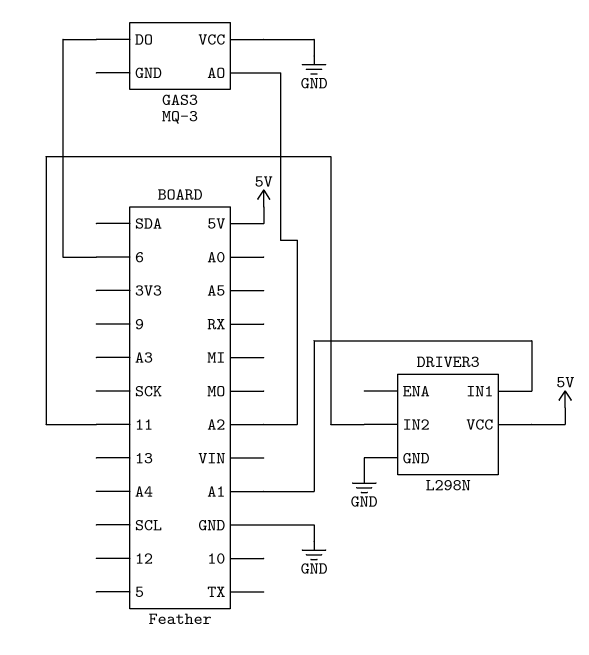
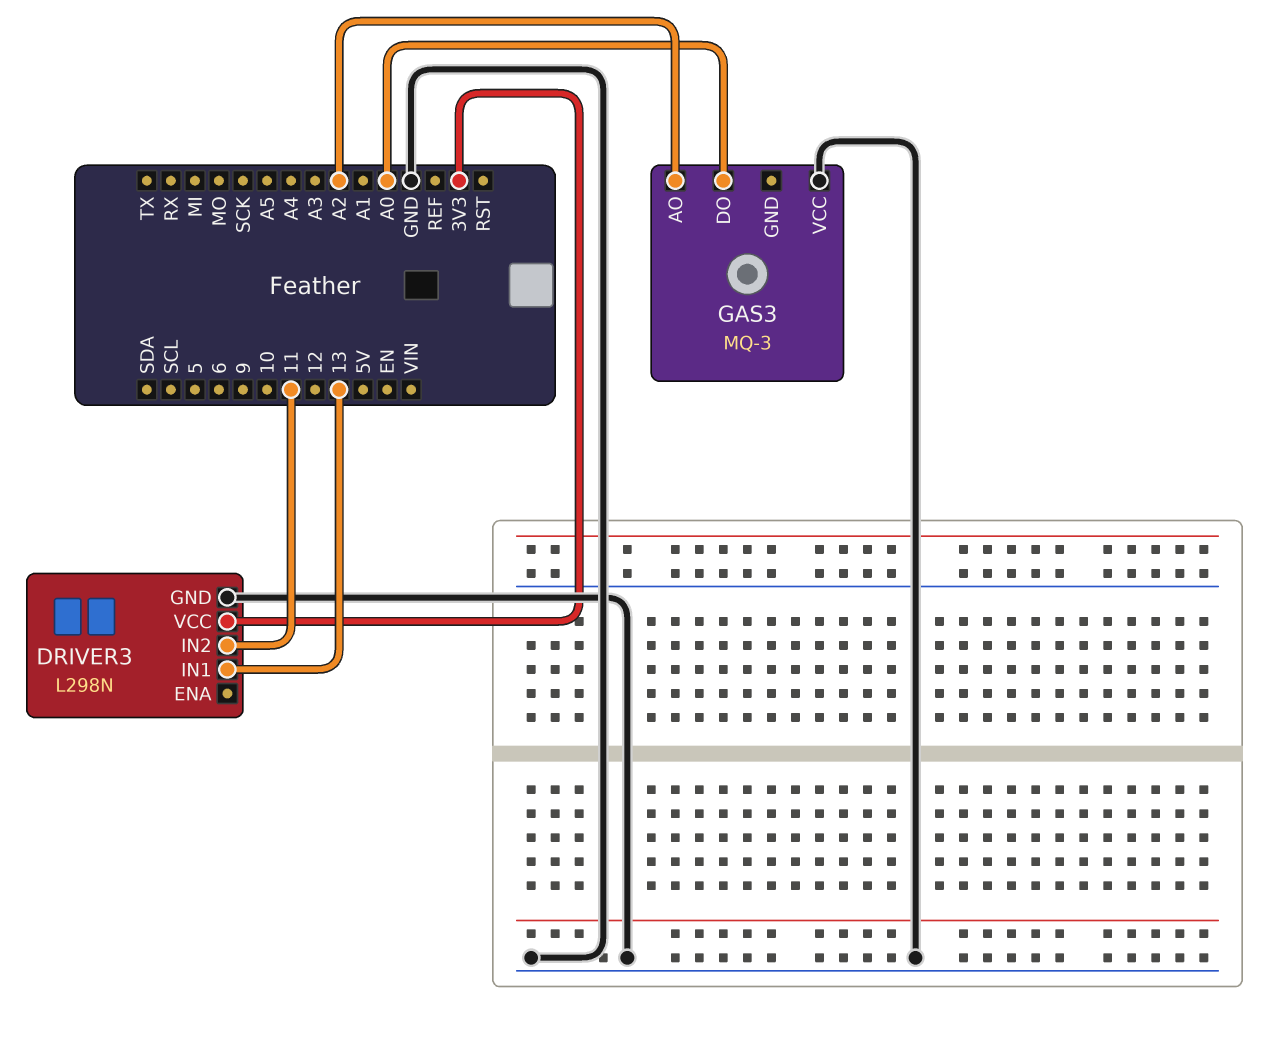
DRIVER3 pin IN1: A1 -> 13
DRIVER3 pin VCC: 5V -> 3V3
GAS3 pin DO: 6 -> A0

